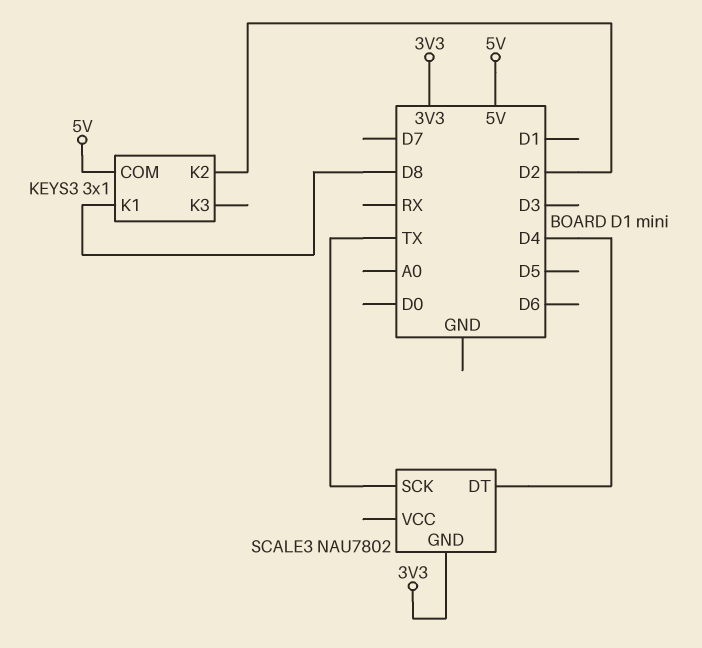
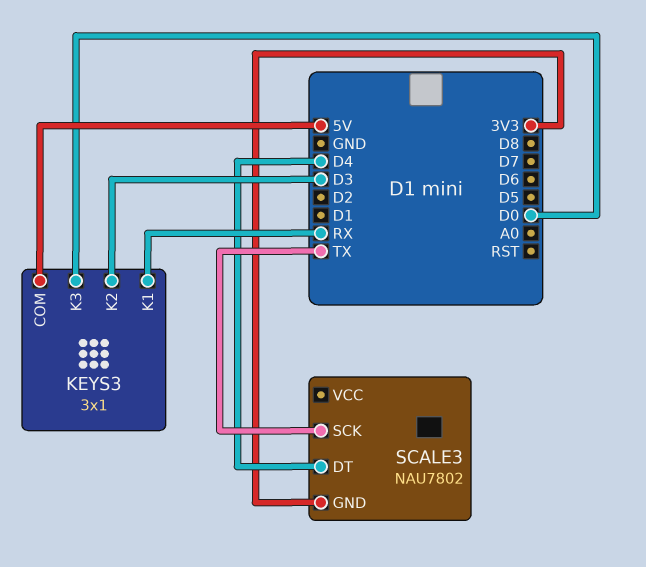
KEYS3 pin K1: D8 -> RX
KEYS3 pin K2: D2 -> D3
KEYS3 pin K3: none -> D0

